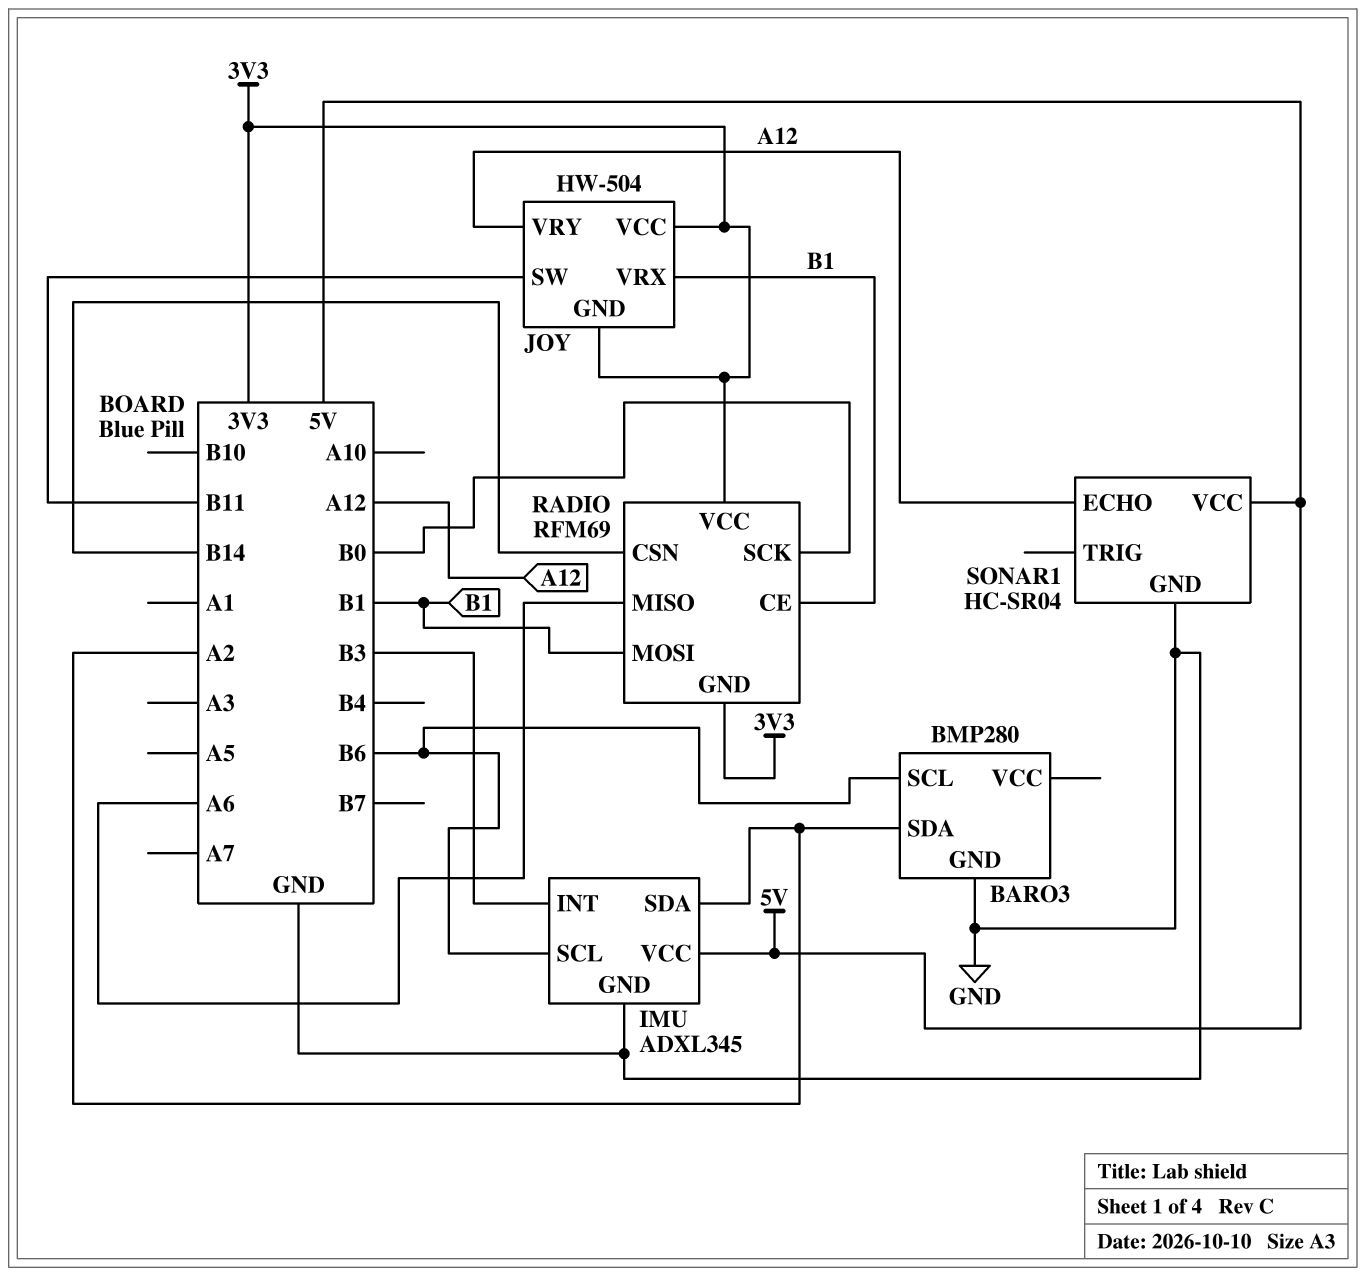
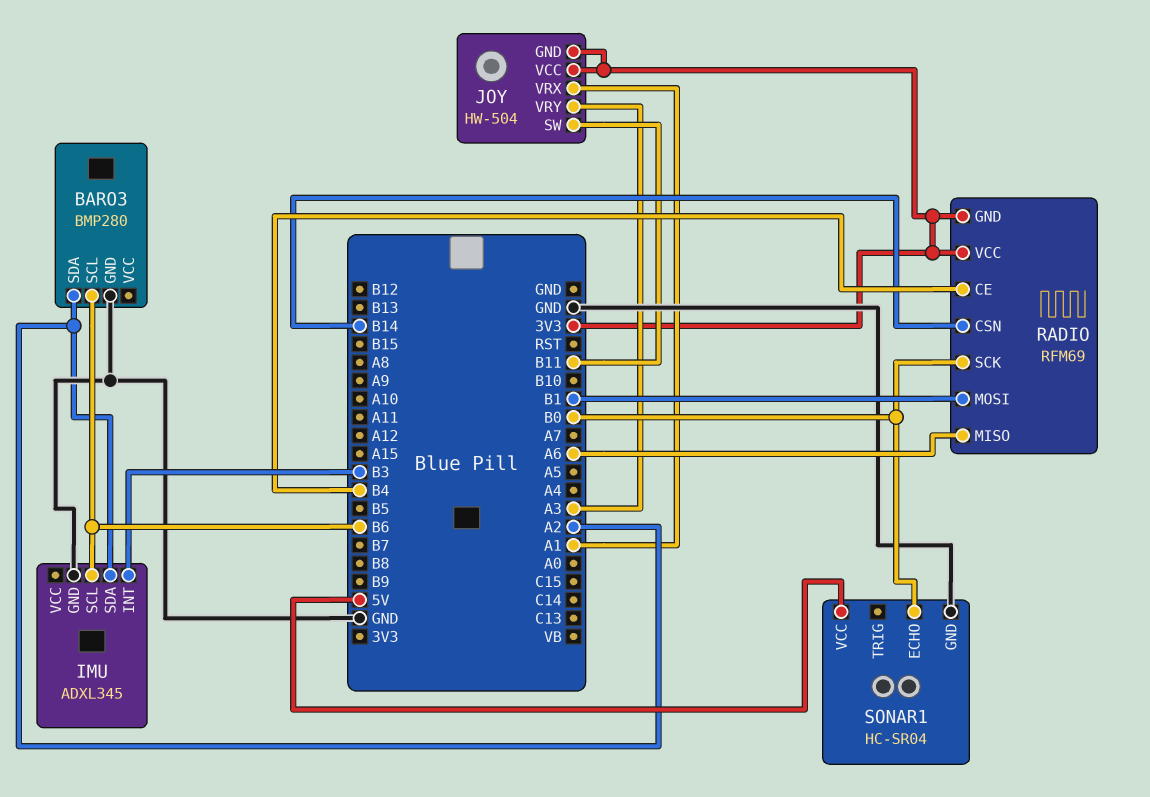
IMU pin VCC: 5V -> none
JOY pin VRX: B1 -> A1
JOY pin VRY: A12 -> A3
RADIO pin CE: B1 -> B4
SONAR1 pin ECHO: A12 -> B0

